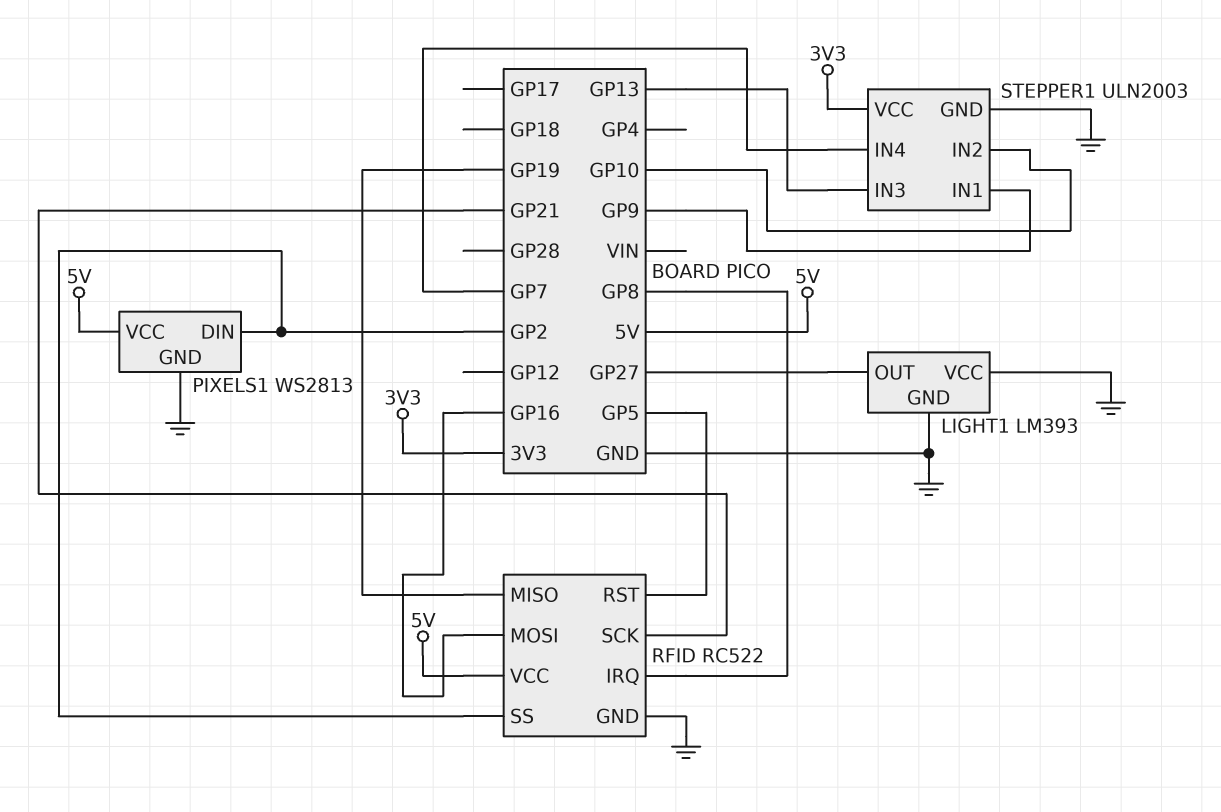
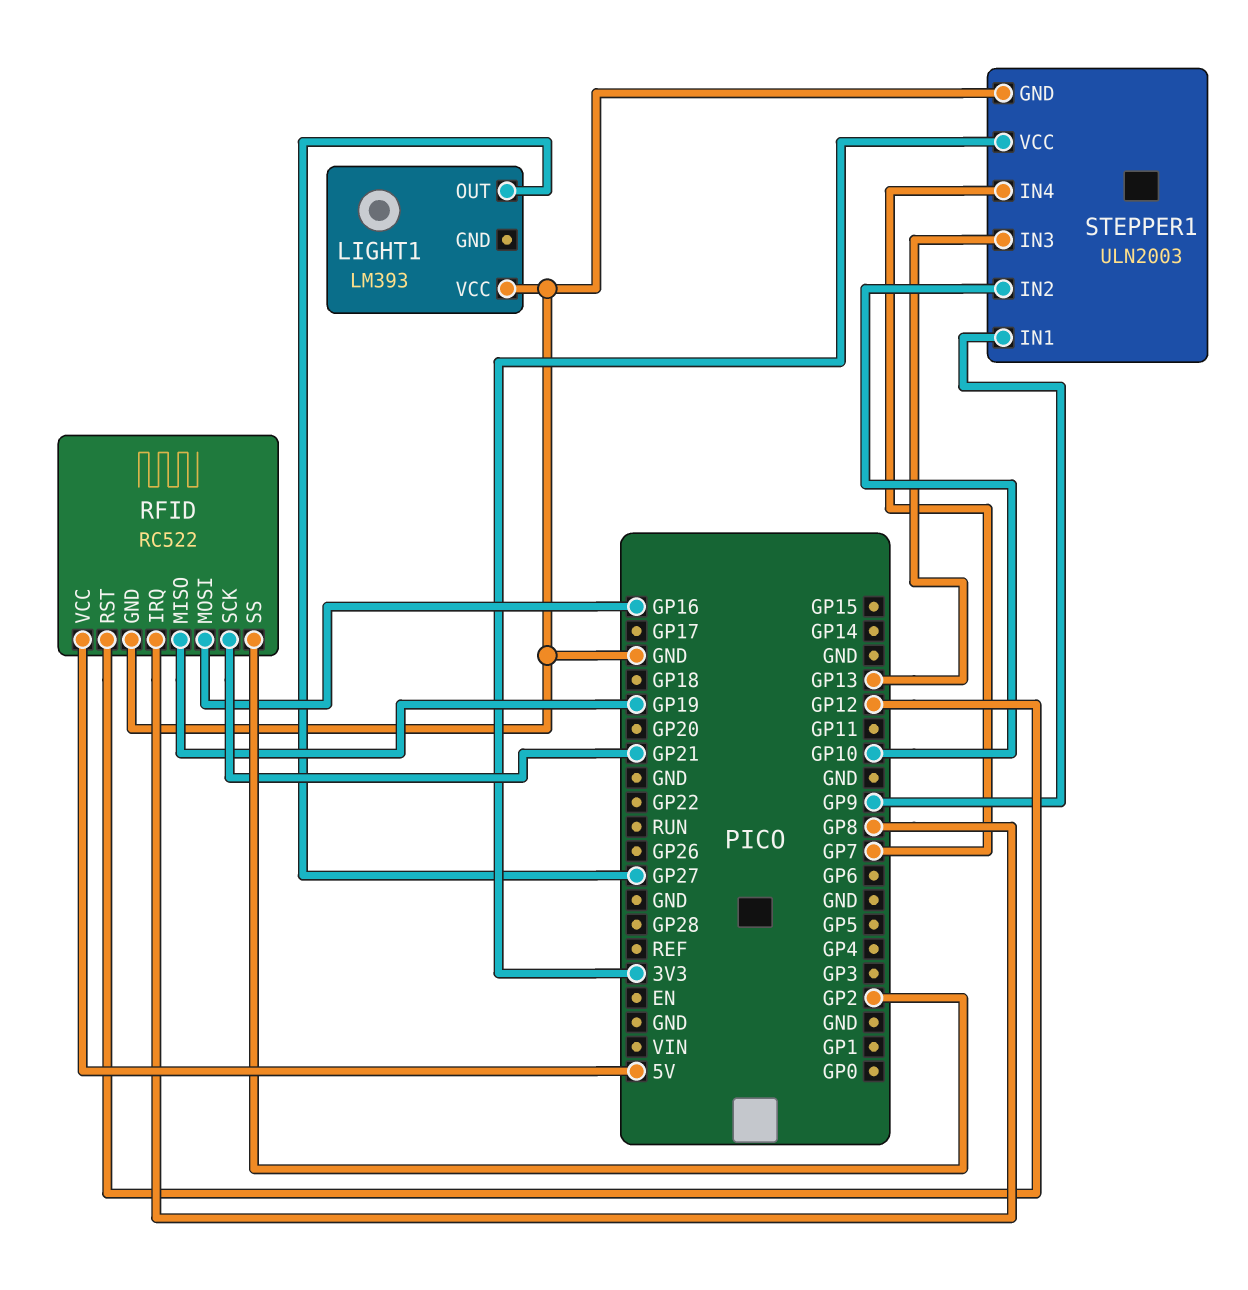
LIGHT1 pin GND: GND -> none
PIXELS1: WS2813 -> none
PIXELS1 pin DIN: GP2 -> none
PIXELS1 pin GND: GND -> none
PIXELS1 pin VCC: 5V -> none
RFID pin RST: GP5 -> GP12

